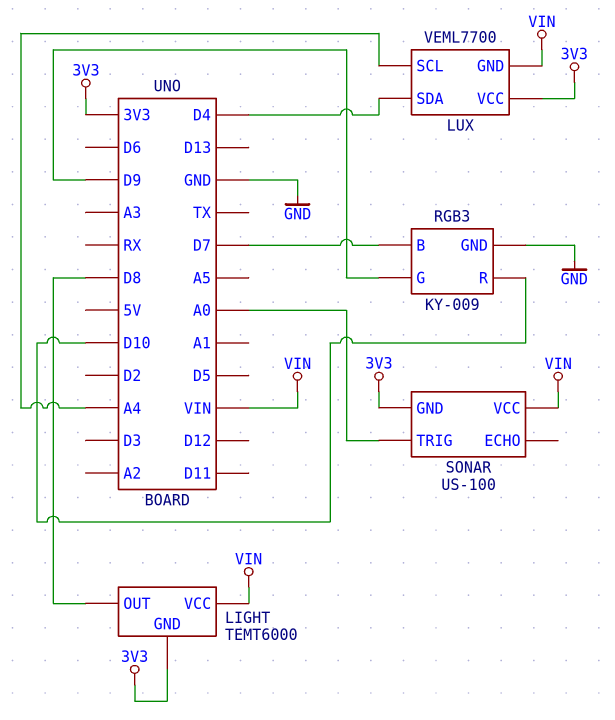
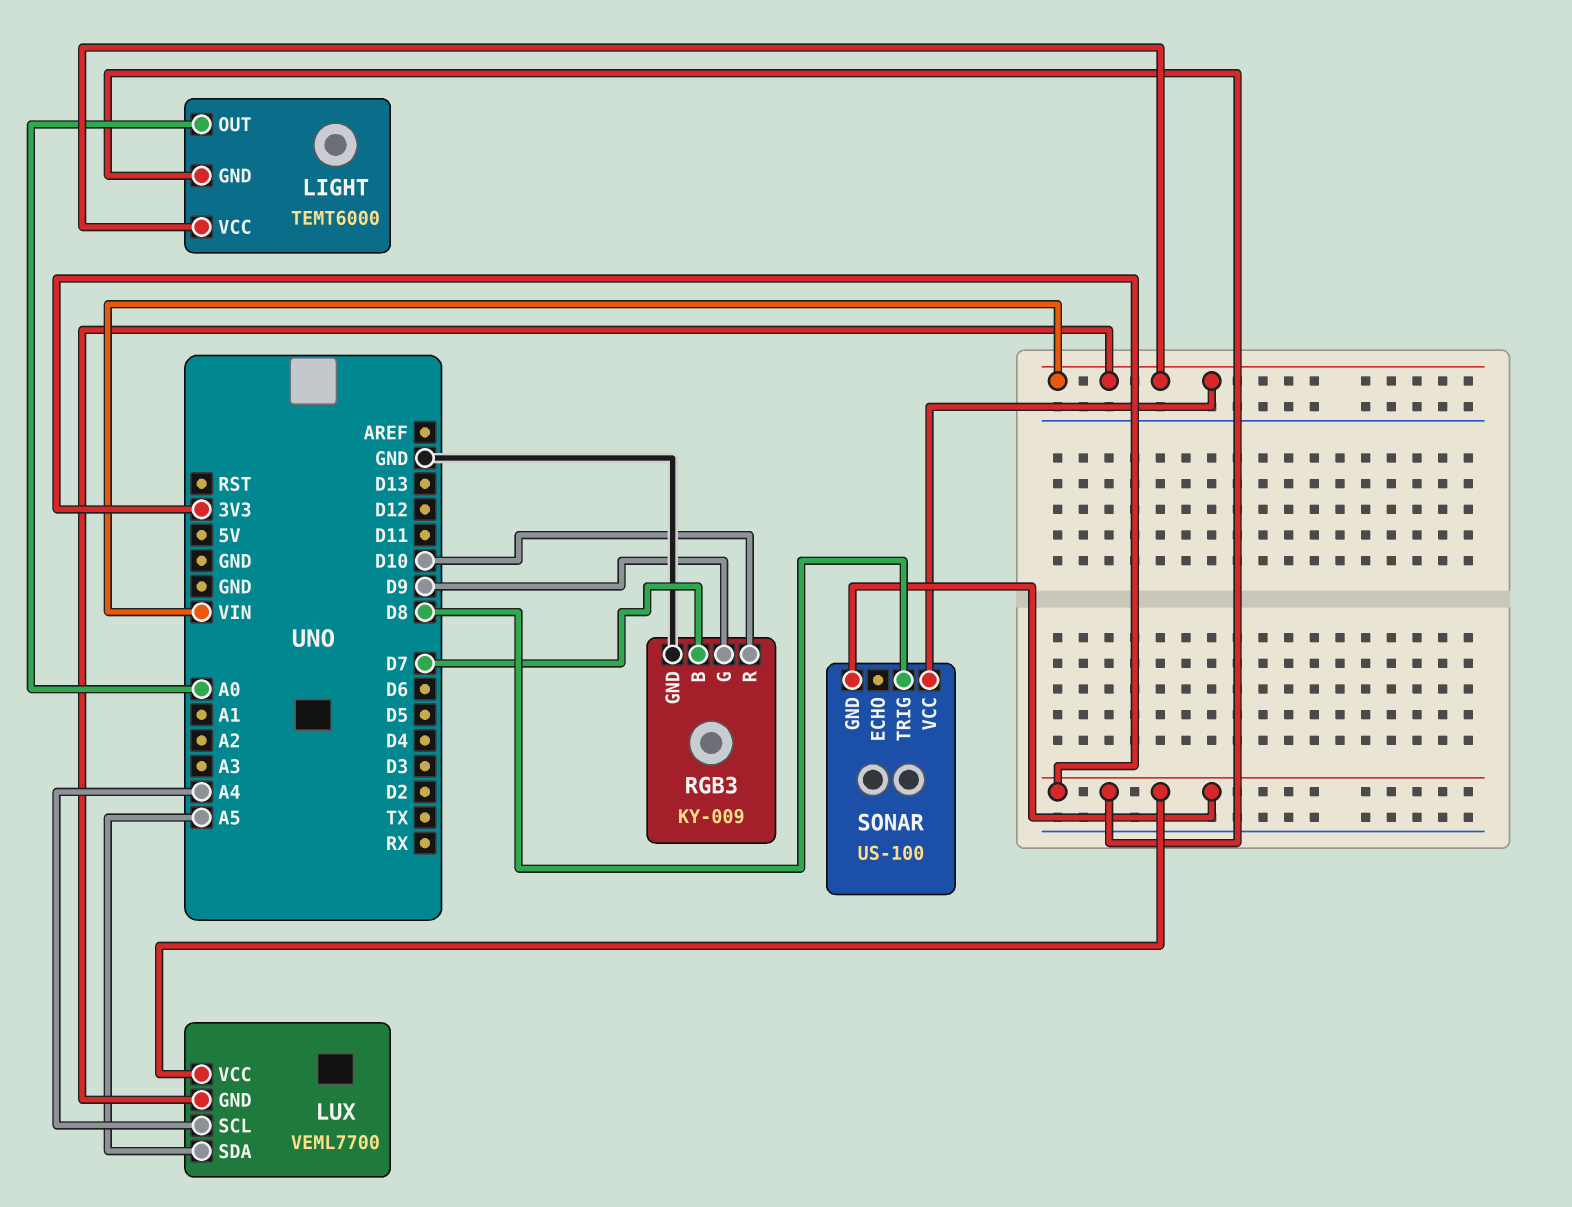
LIGHT pin OUT: D8 -> A0
LUX pin SDA: D4 -> A5
SONAR pin TRIG: A0 -> D8

